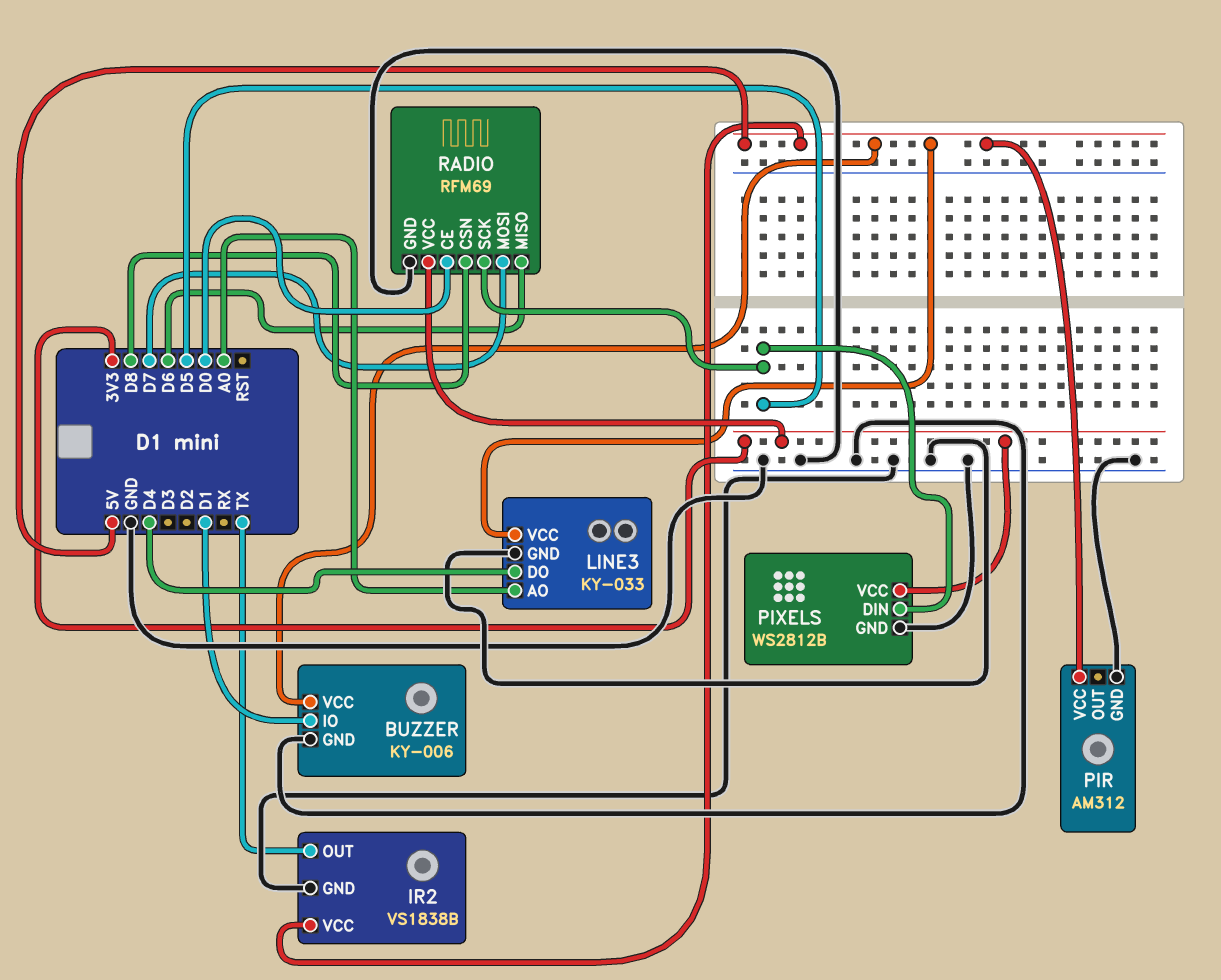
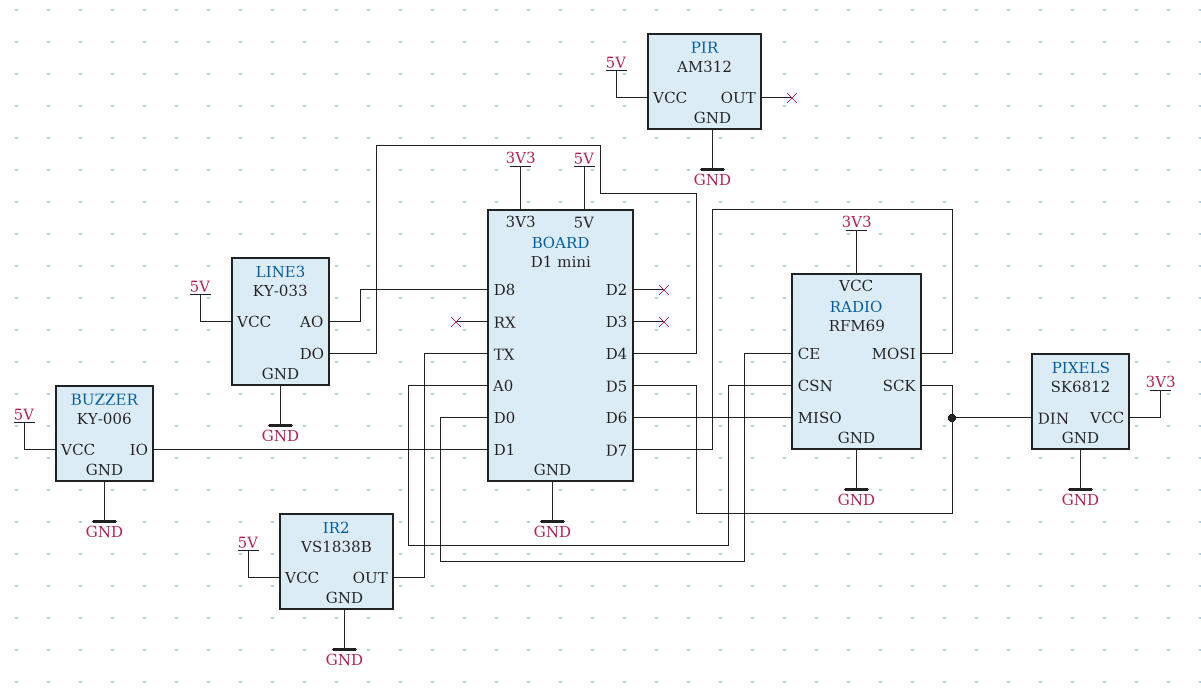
LINE3 pin AO: A0 -> D8
PIXELS: WS2812B -> SK6812
RADIO pin CSN: D8 -> A0

